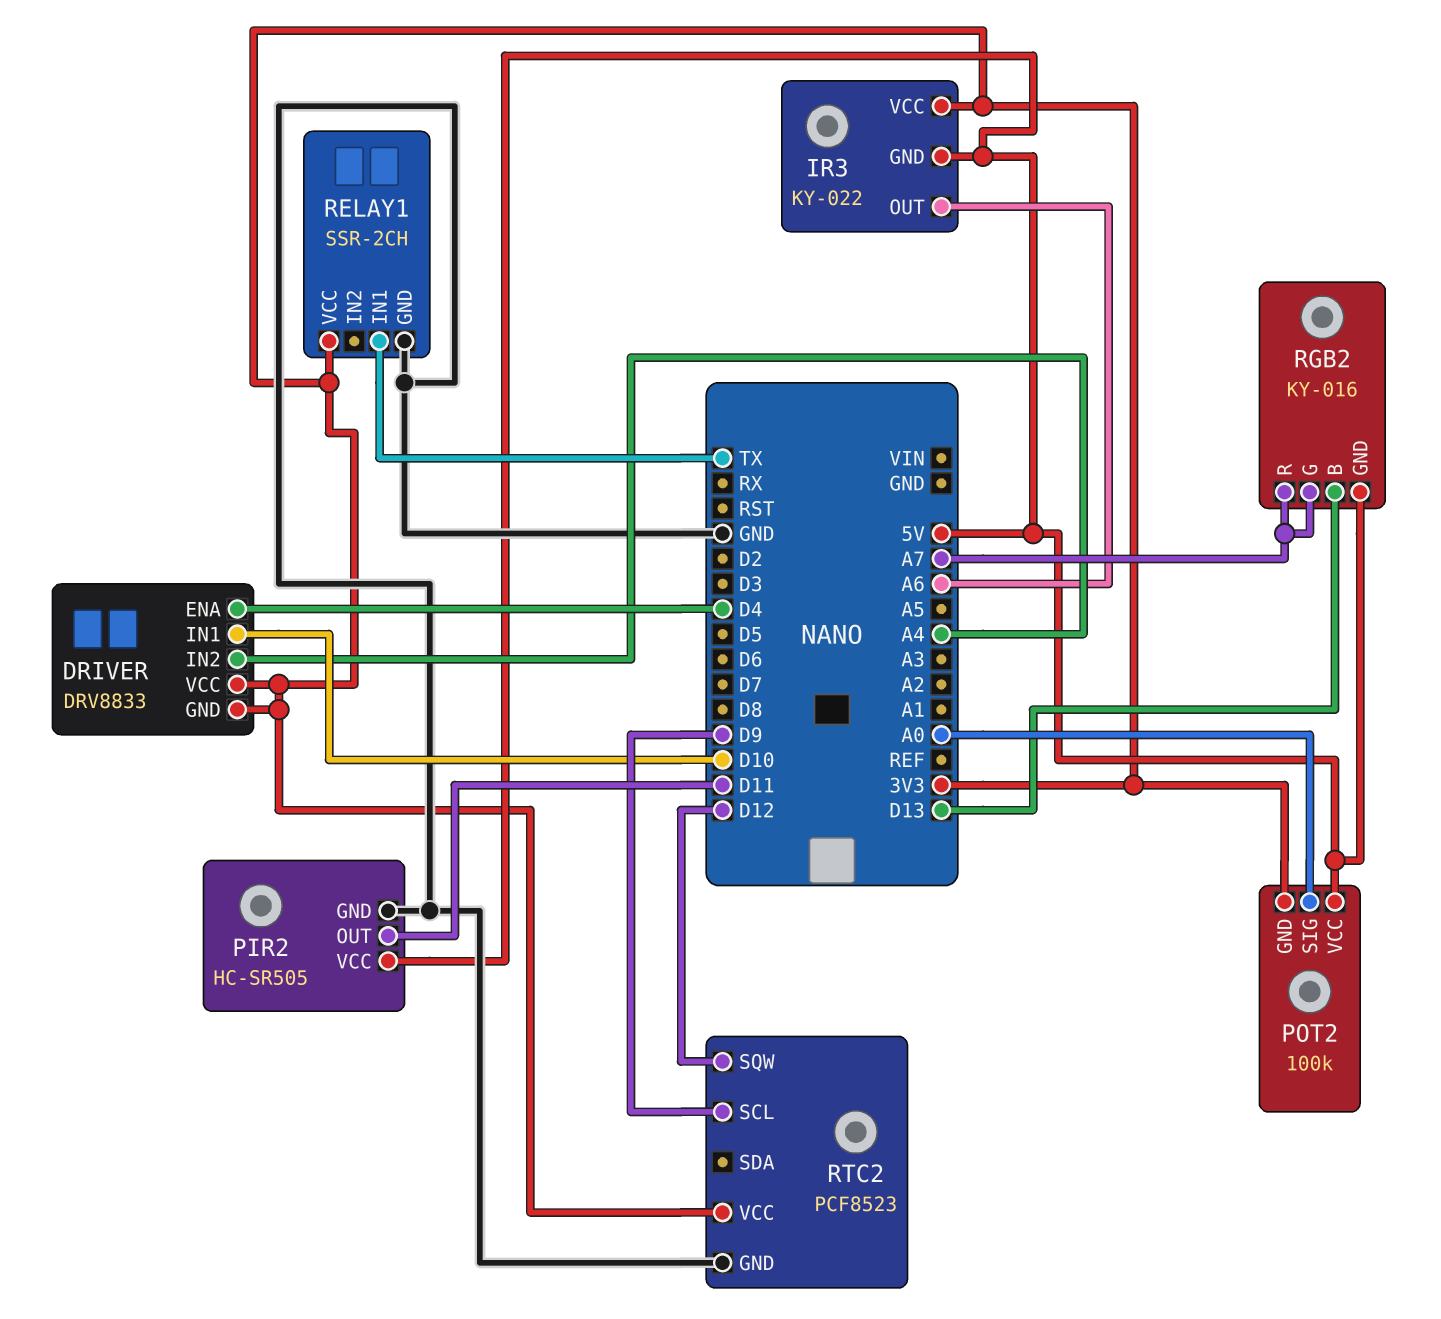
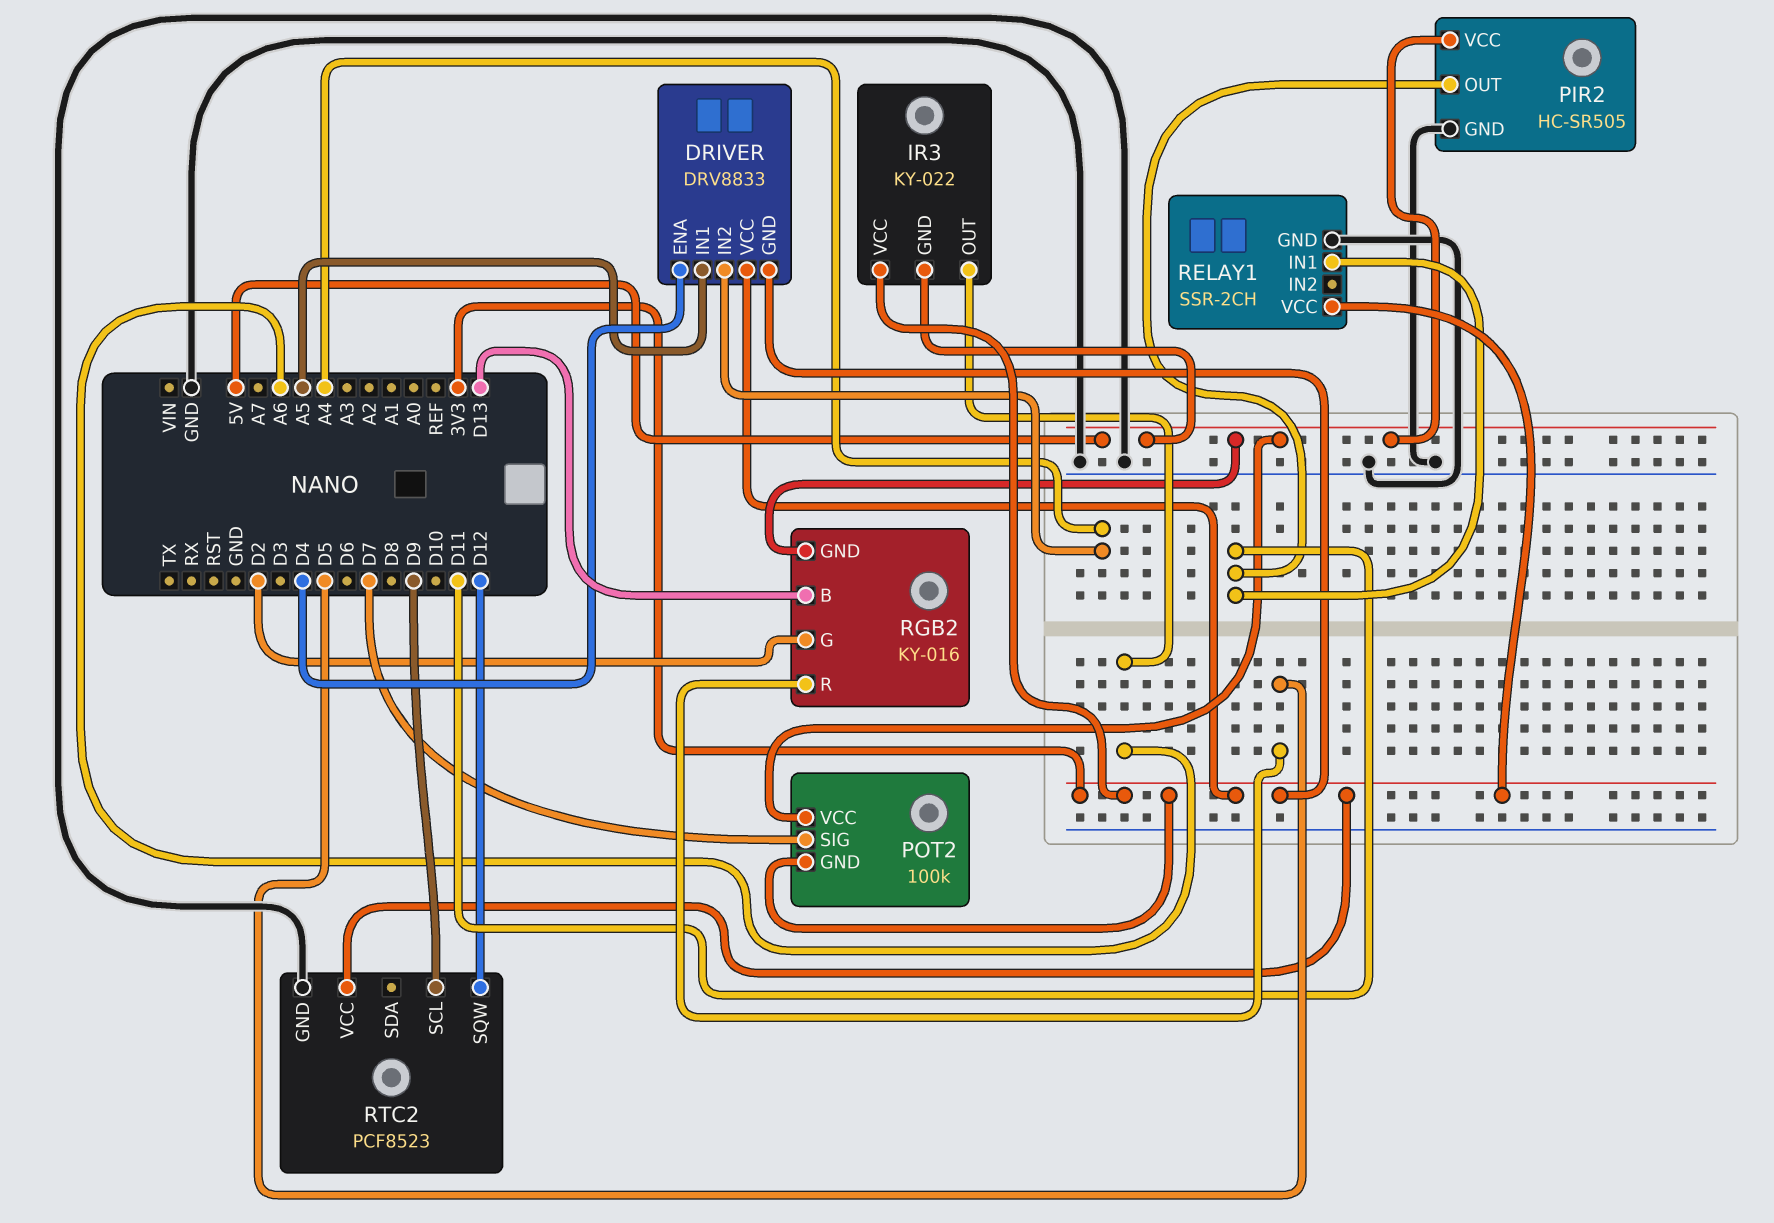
DRIVER pin IN1: D10 -> A5
POT2 pin SIG: A0 -> D7
RELAY1 pin IN1: TX -> D11
RGB2 pin G: A7 -> D2
RGB2 pin R: A7 -> D5

